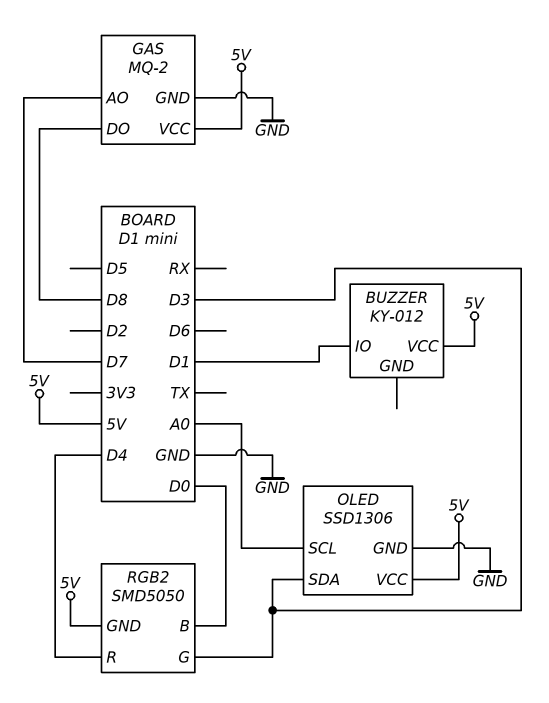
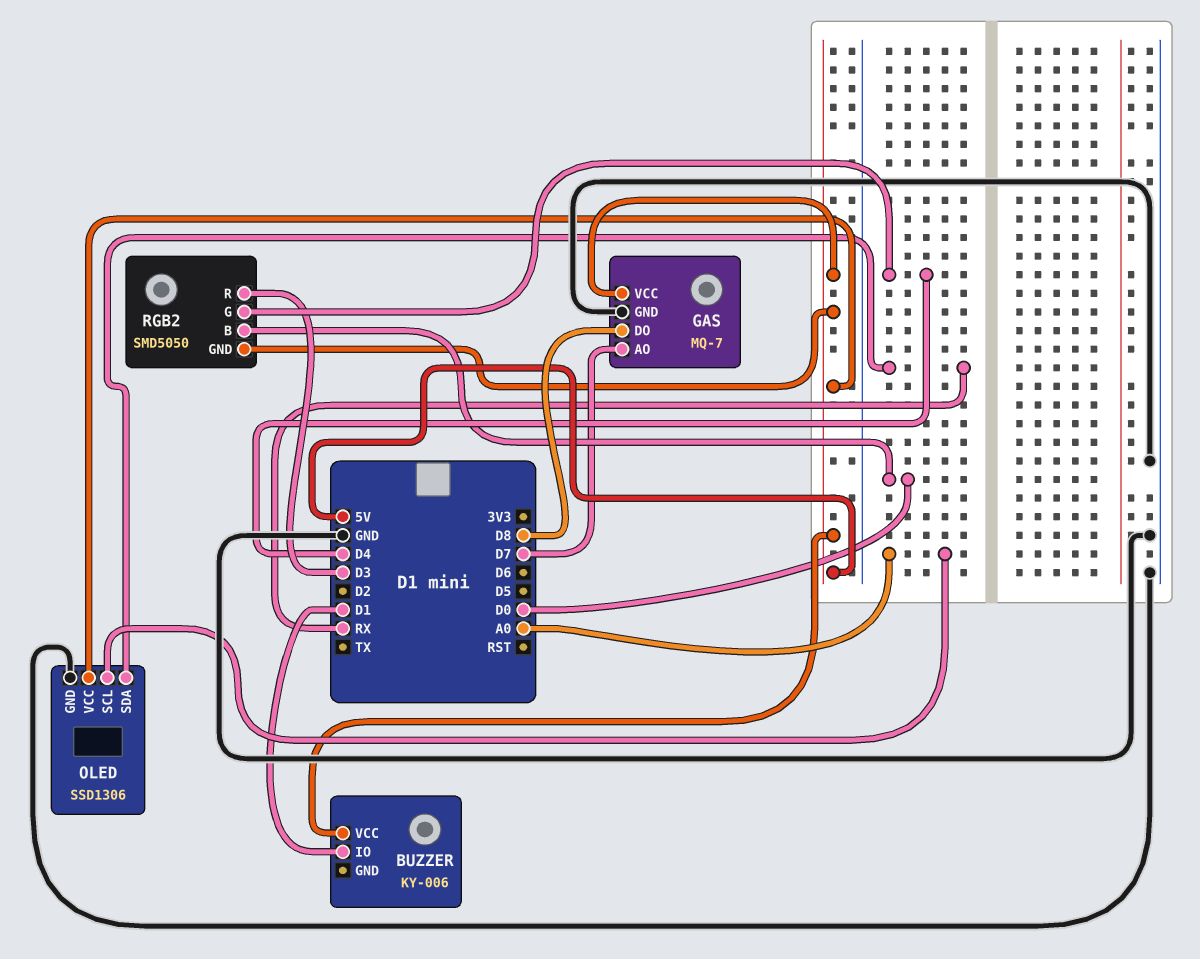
BUZZER: KY-012 -> KY-006
GAS: MQ-2 -> MQ-7
OLED pin SDA: D3 -> RX
RGB2 pin G: D3 -> D4
RGB2 pin R: D4 -> D3

